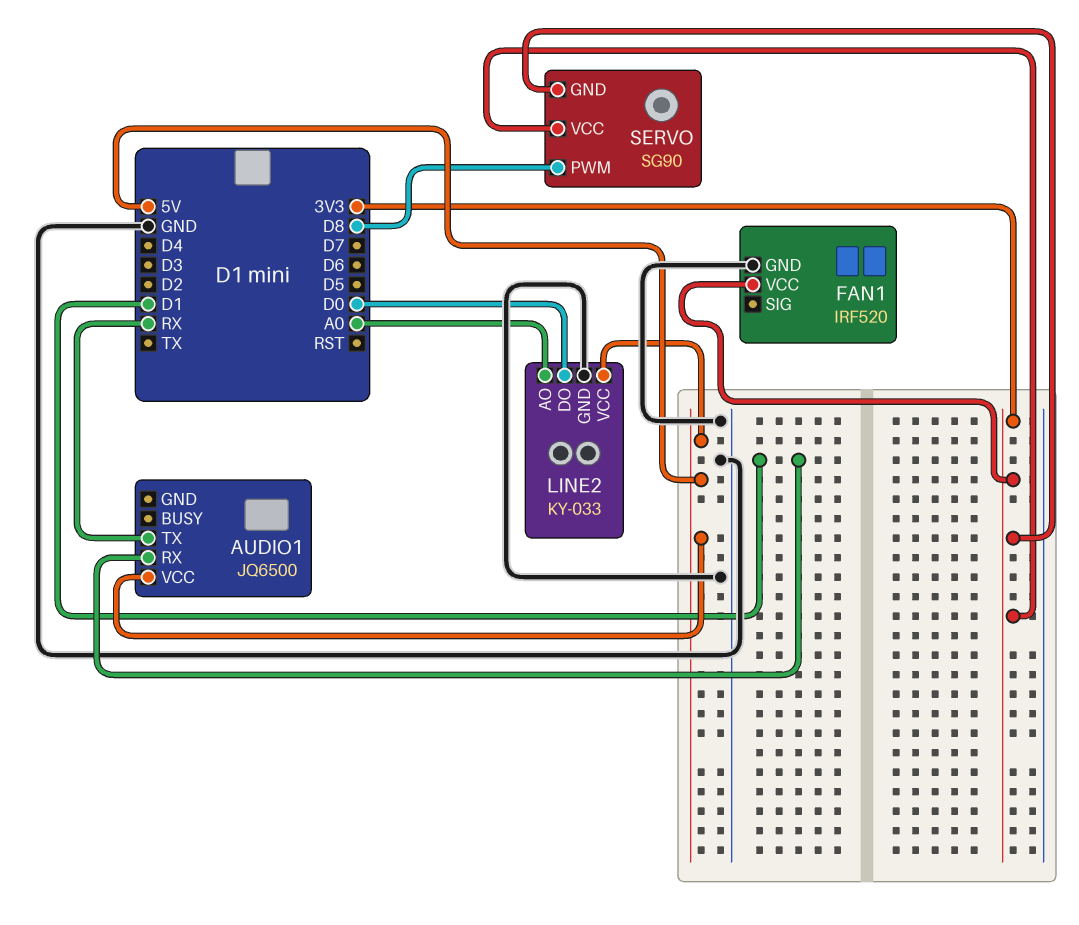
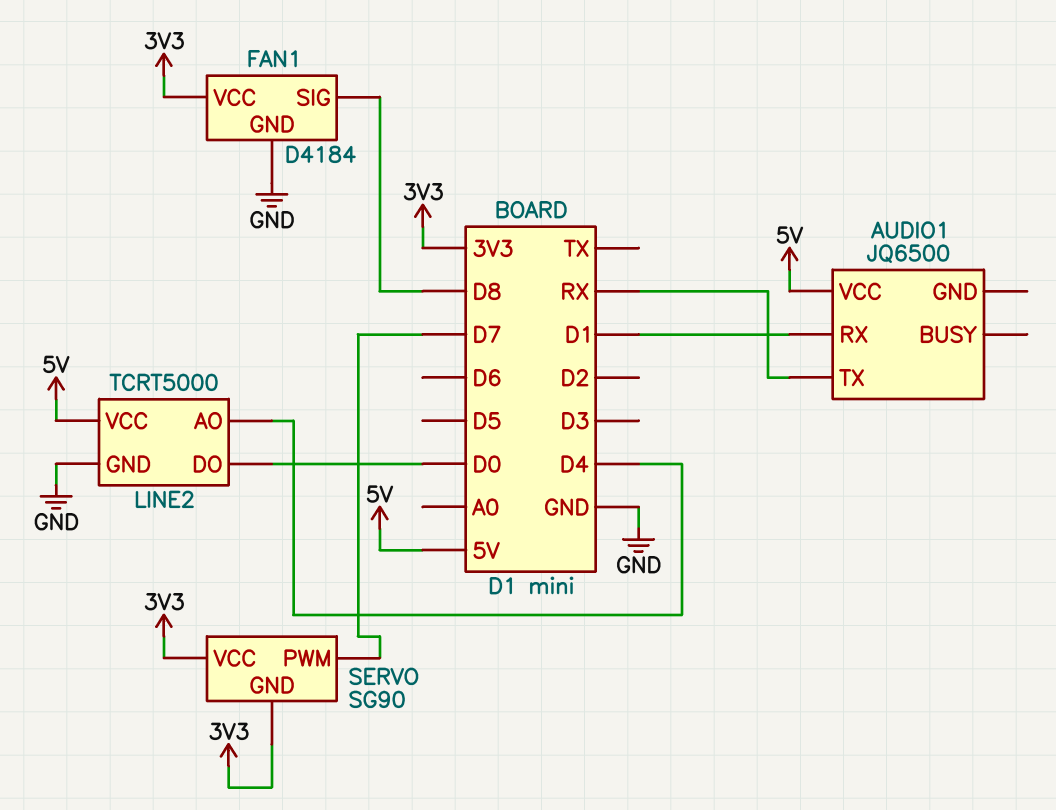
FAN1: IRF520 -> D4184
FAN1 pin SIG: none -> D8
LINE2: KY-033 -> TCRT5000
LINE2 pin AO: A0 -> D4
SERVO pin PWM: D8 -> D7

